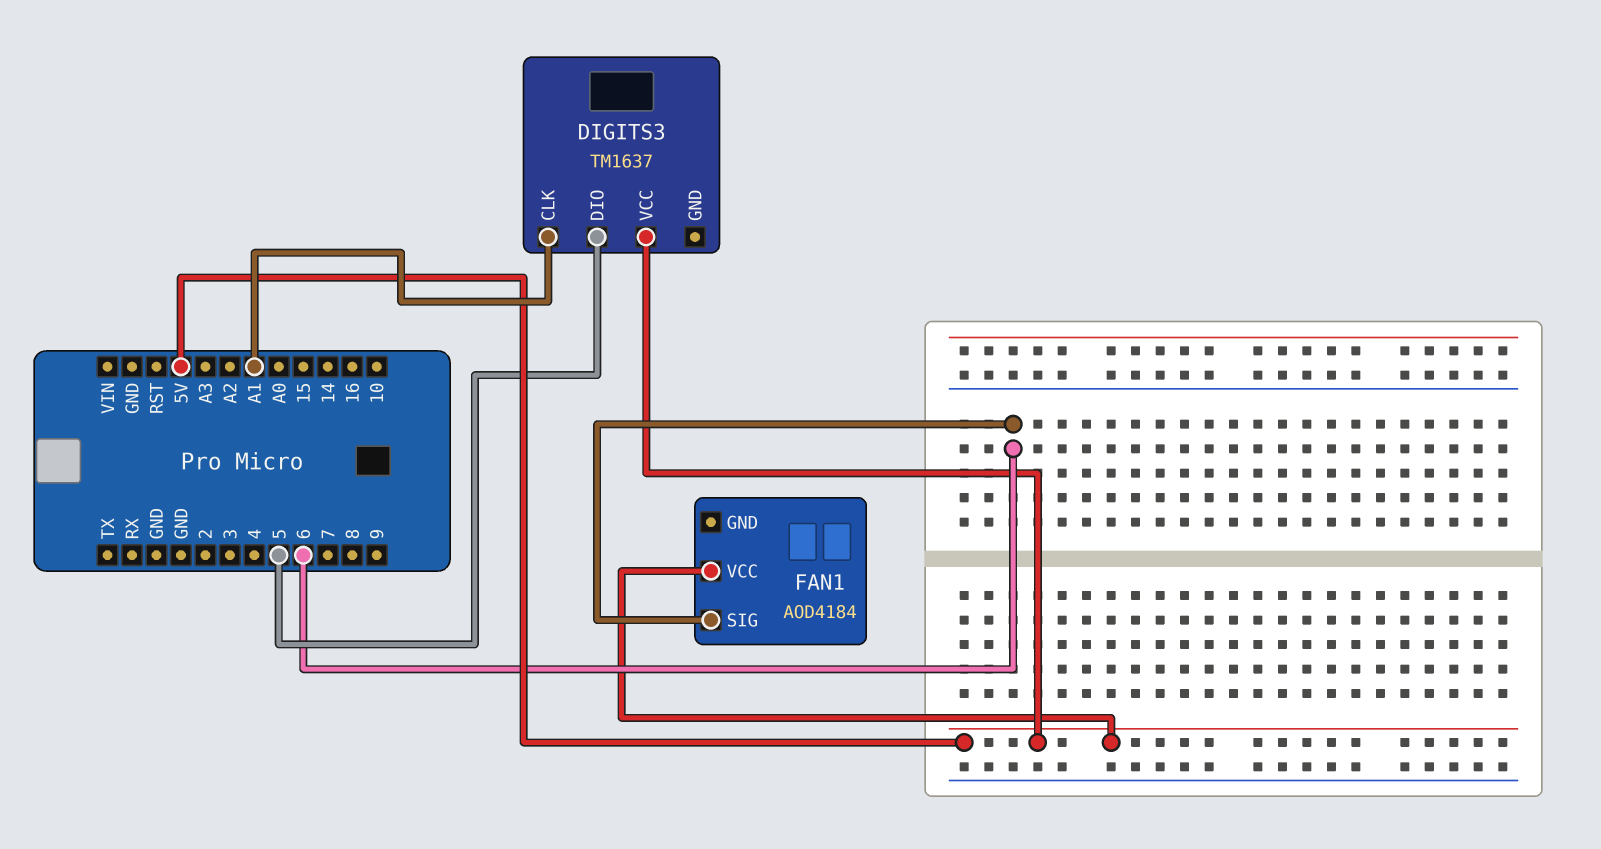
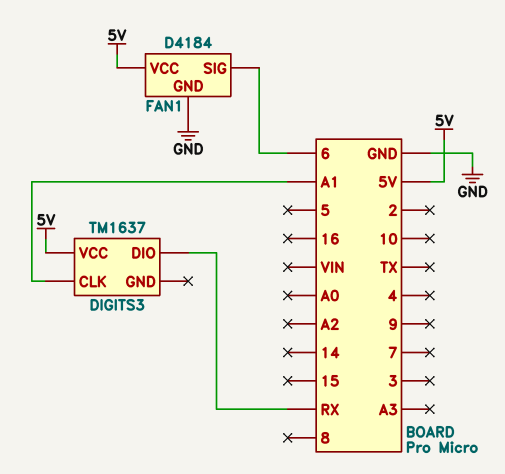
DIGITS3 pin DIO: 5 -> RX
FAN1: AOD4184 -> D4184
FAN1 pin GND: none -> GND

